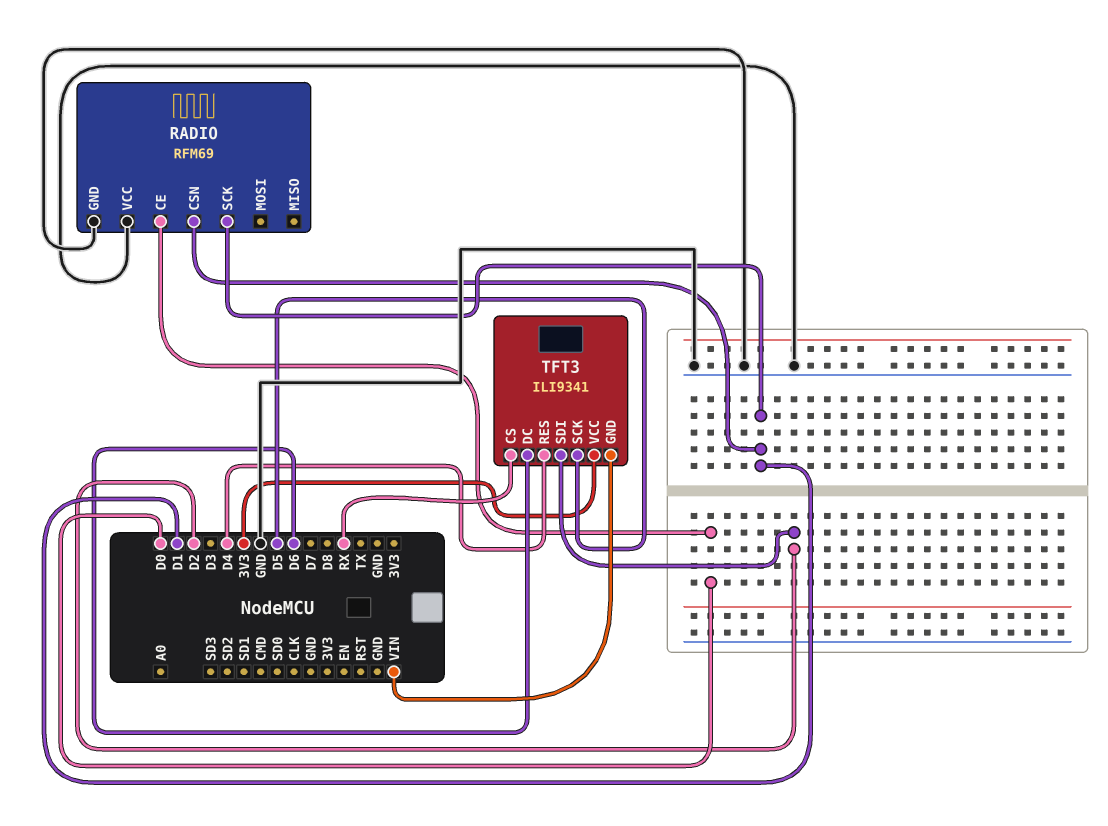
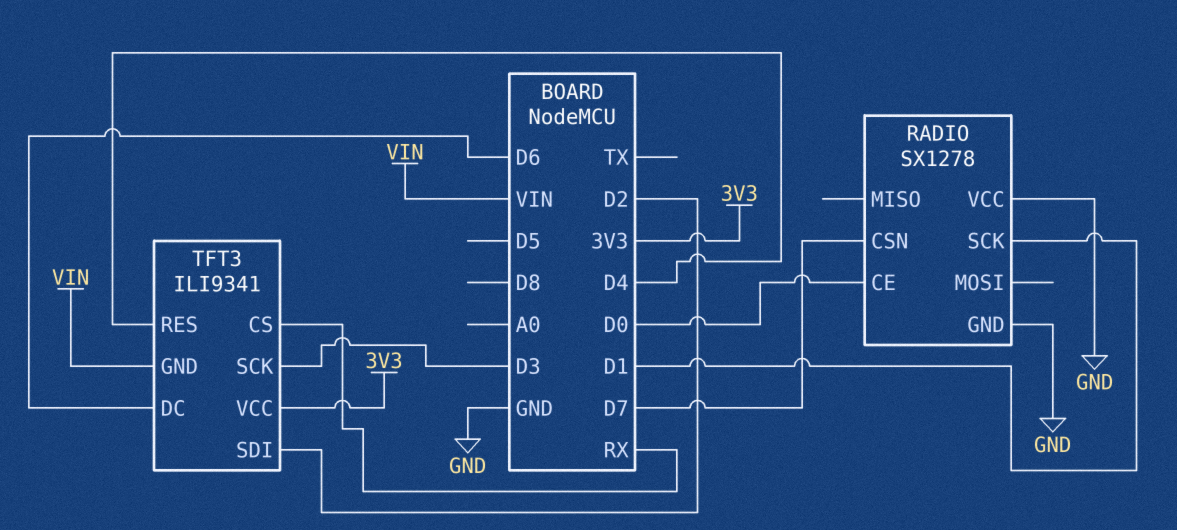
RADIO: RFM69 -> SX1278
RADIO pin CSN: D1 -> D7
TFT3 pin SCK: D5 -> D3

